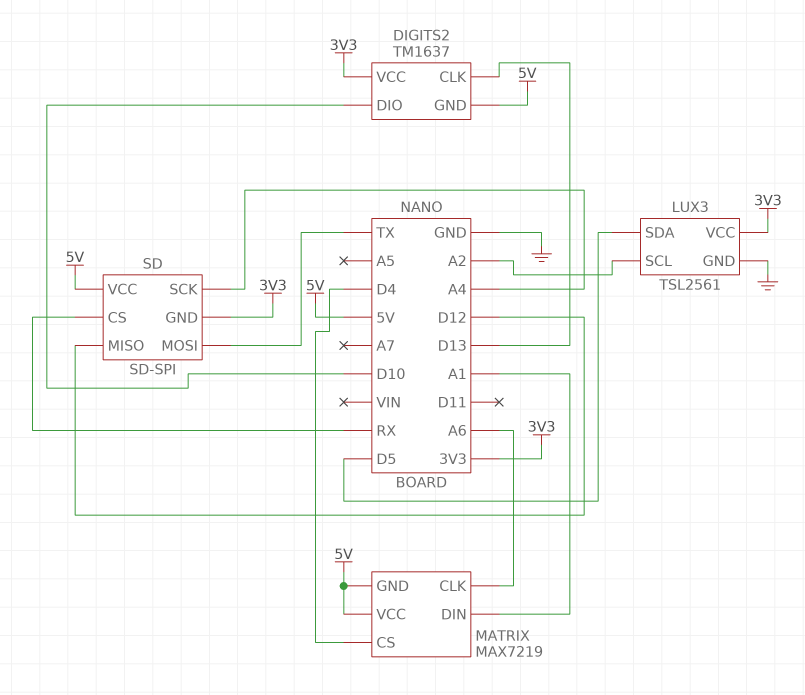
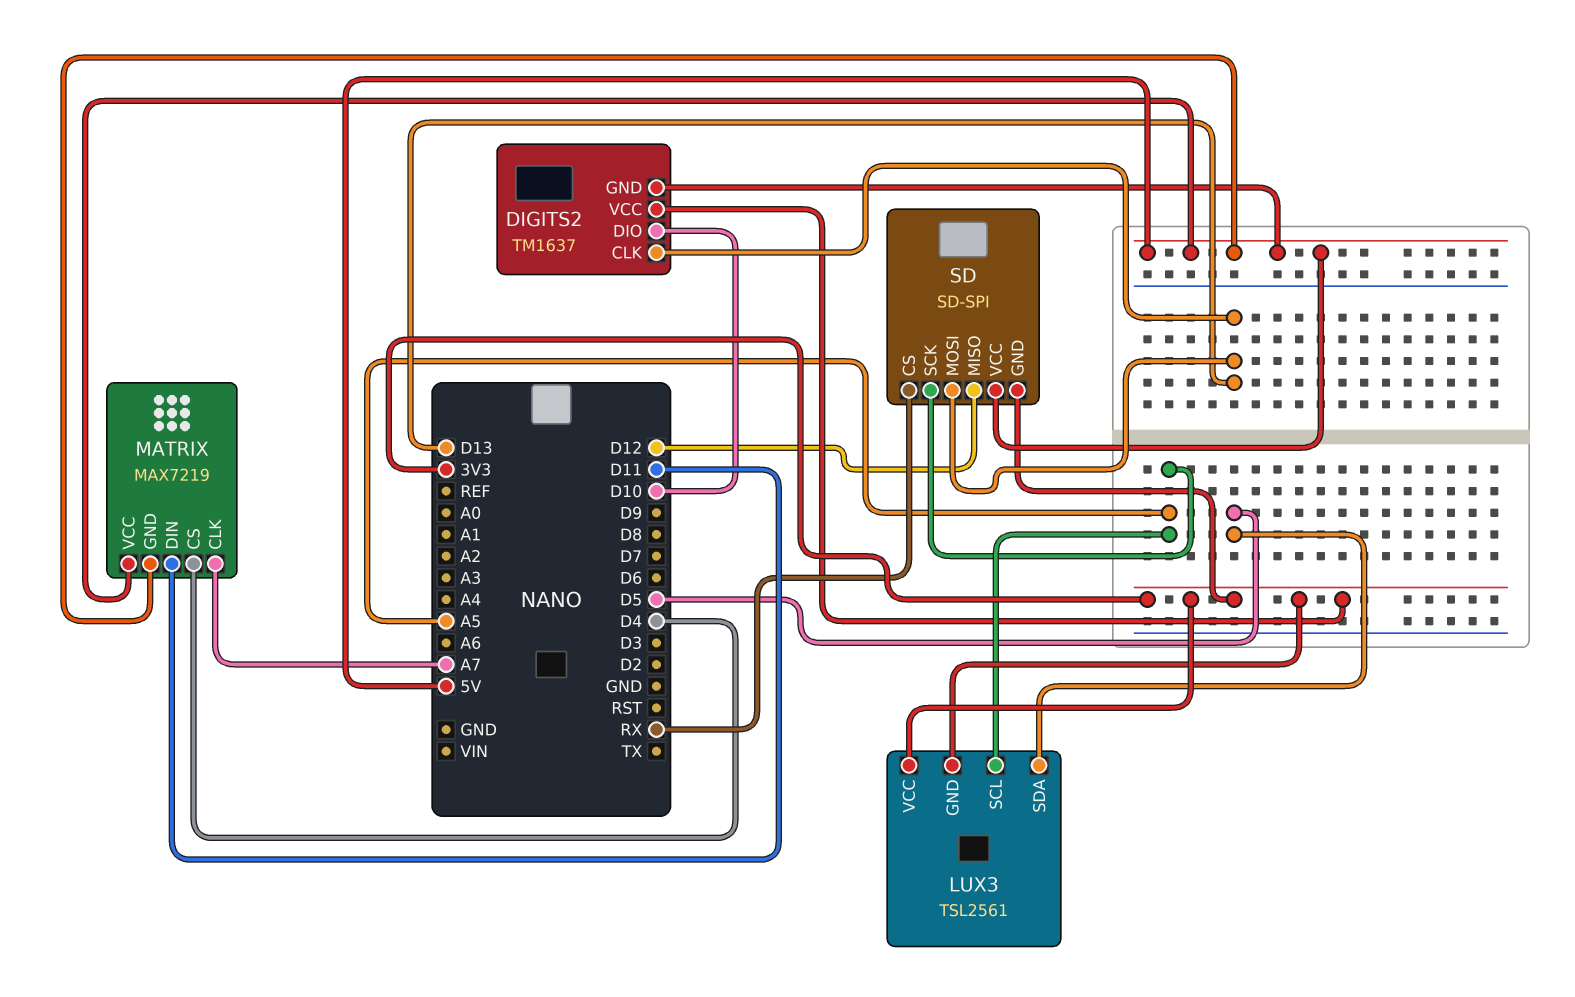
LUX3 pin GND: GND -> 3V3
LUX3 pin SCL: A2 -> A5
MATRIX pin CLK: A6 -> A7
MATRIX pin DIN: A1 -> D11
SD pin MOSI: TX -> D13
SD pin SCK: A4 -> A5

